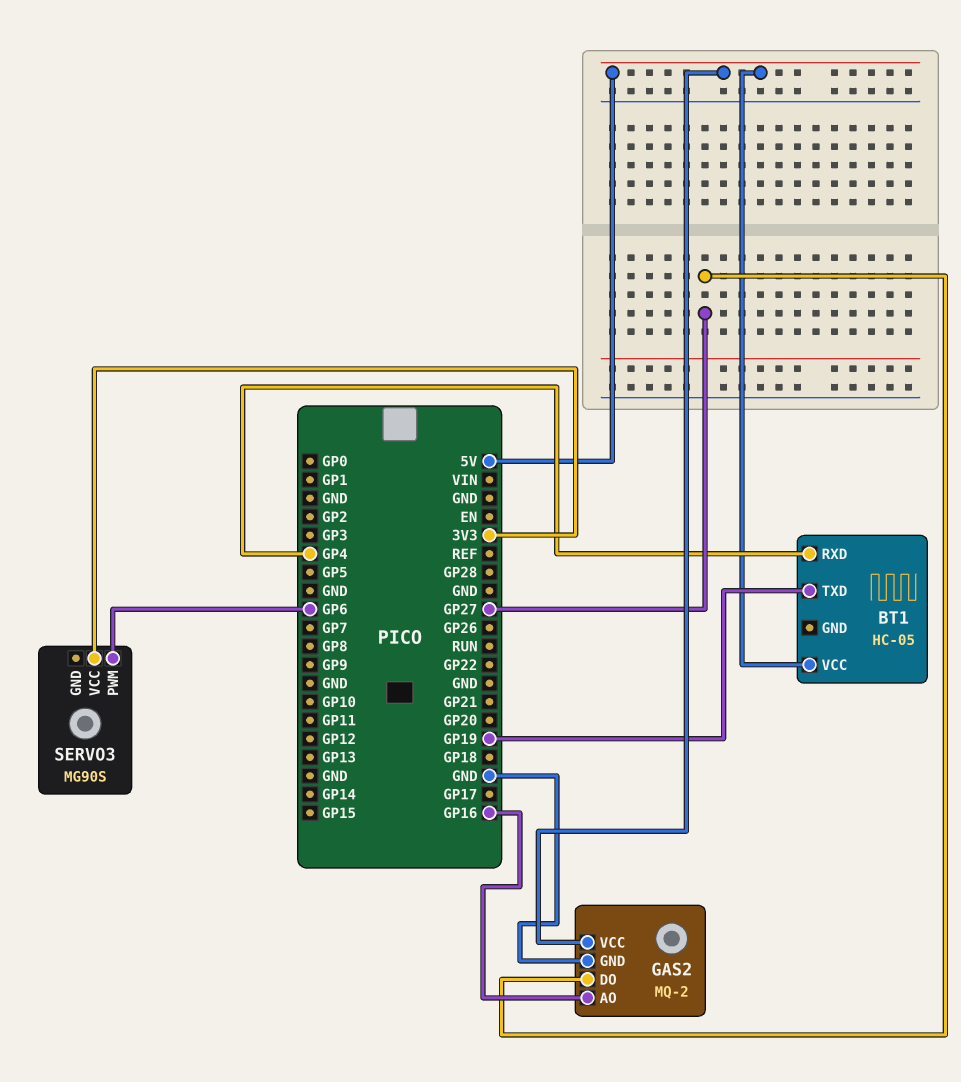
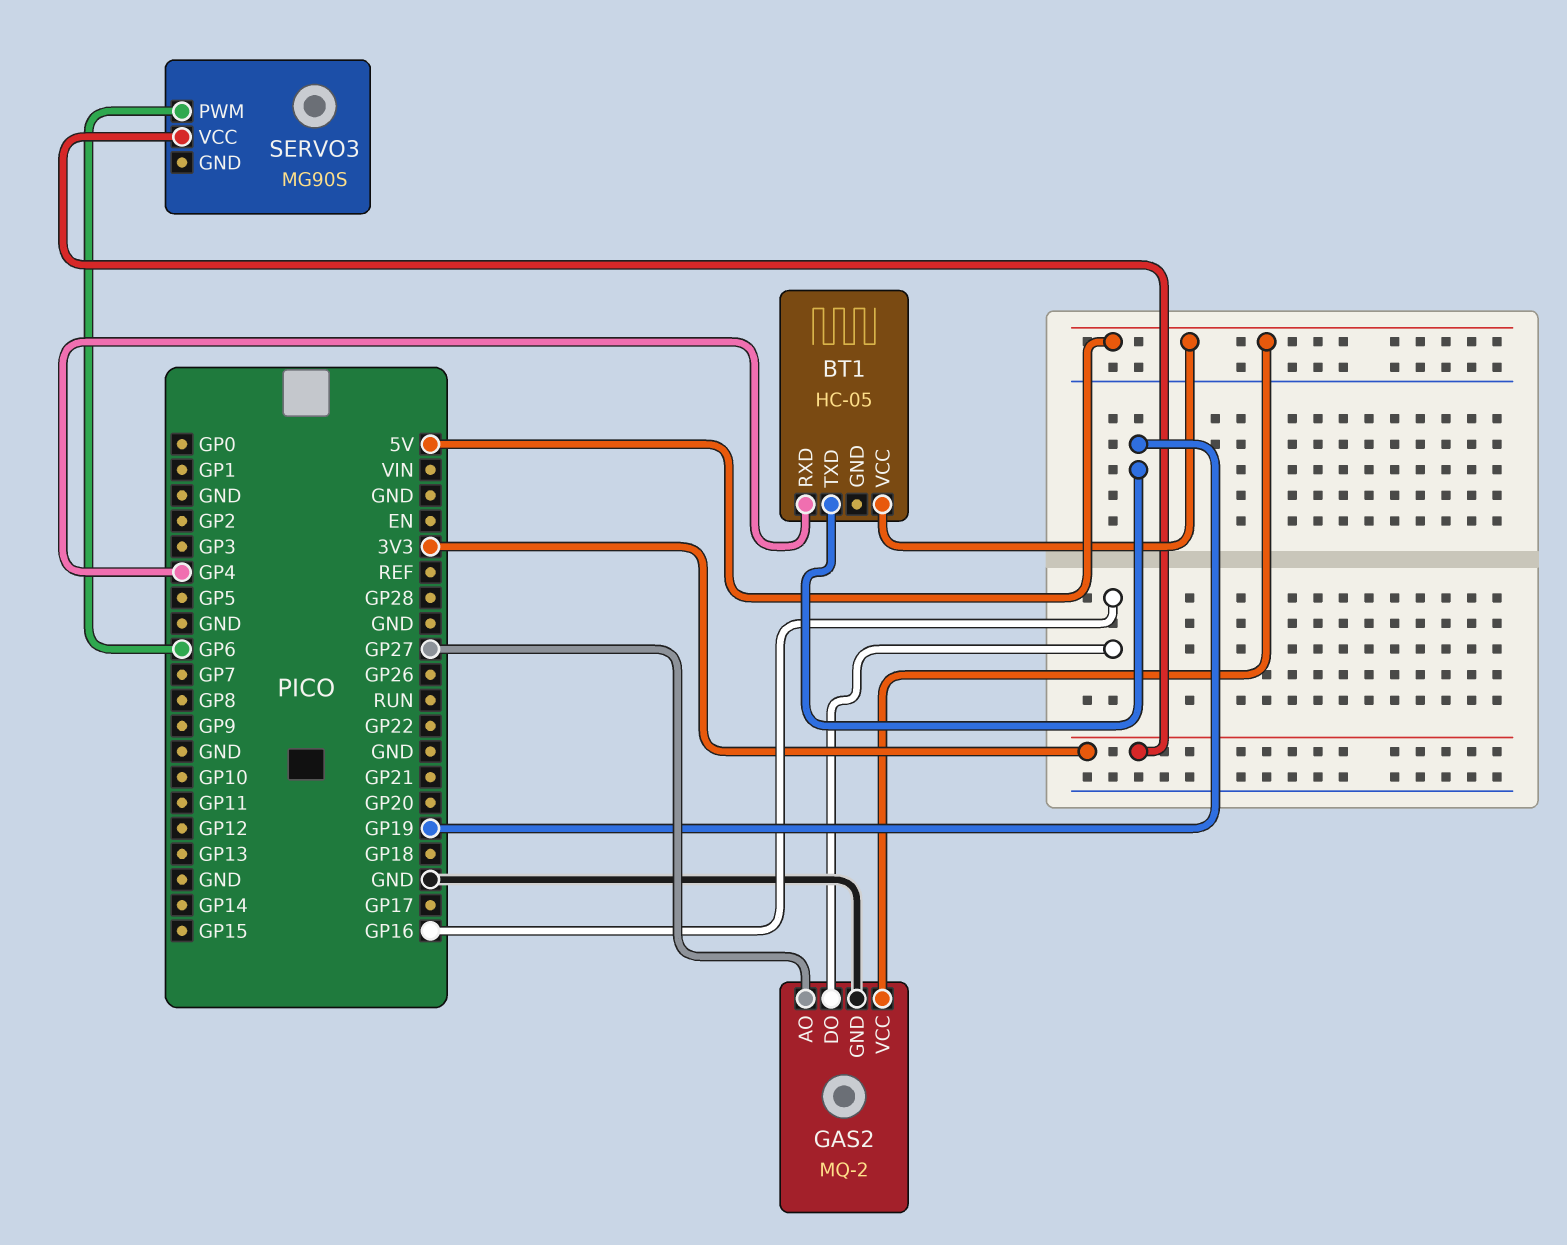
GAS2 pin AO: GP16 -> GP27
GAS2 pin DO: GP27 -> GP16

